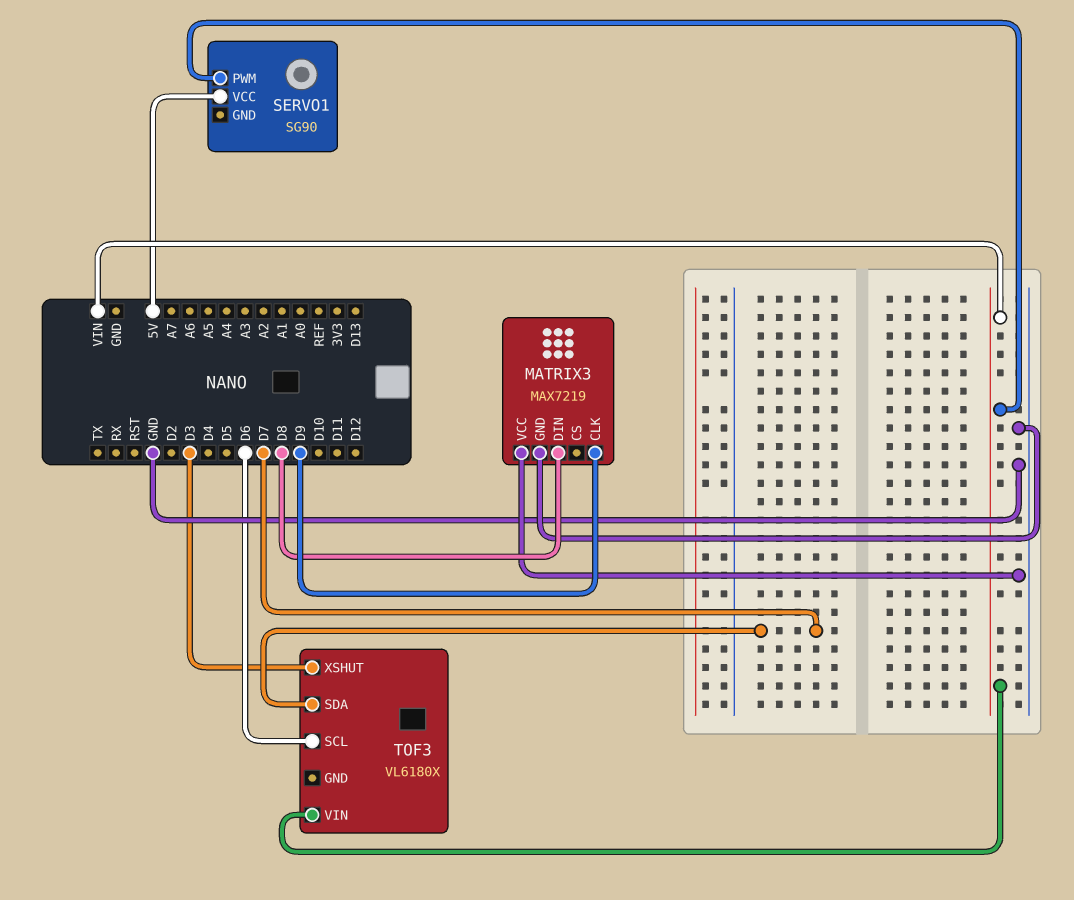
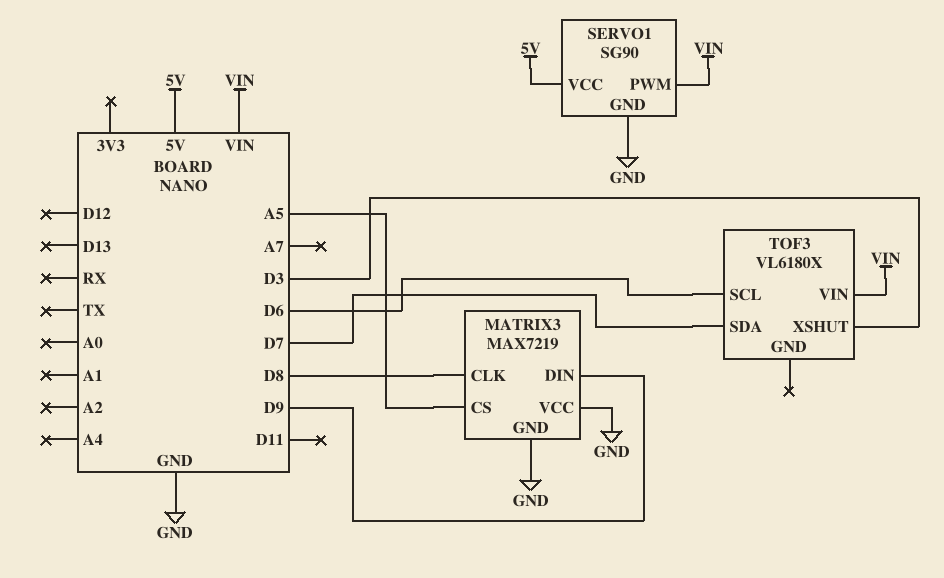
MATRIX3 pin CLK: D9 -> D8
MATRIX3 pin CS: none -> A5
MATRIX3 pin DIN: D8 -> D9
SERVO1 pin GND: none -> GND

